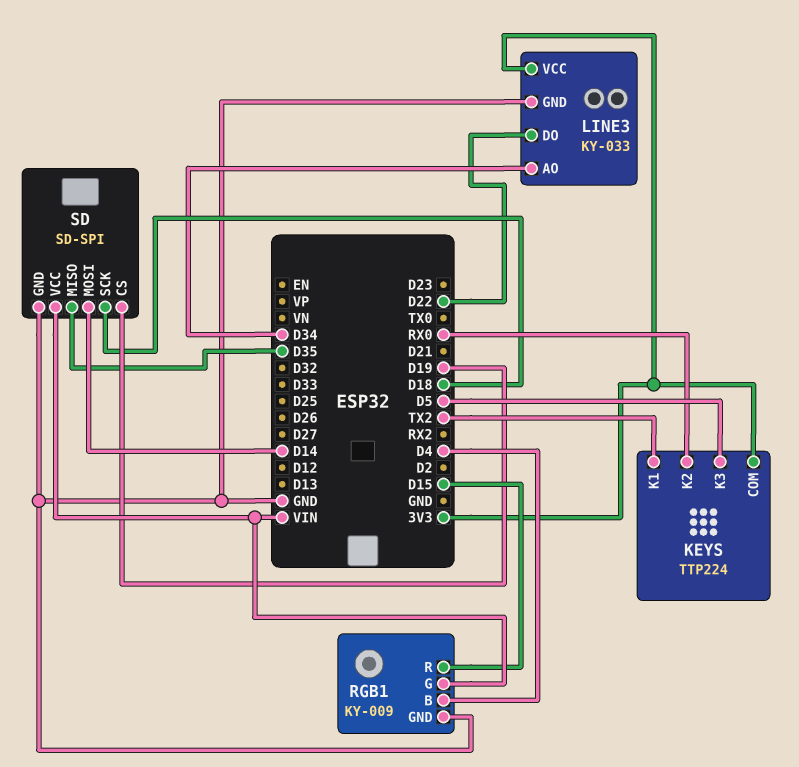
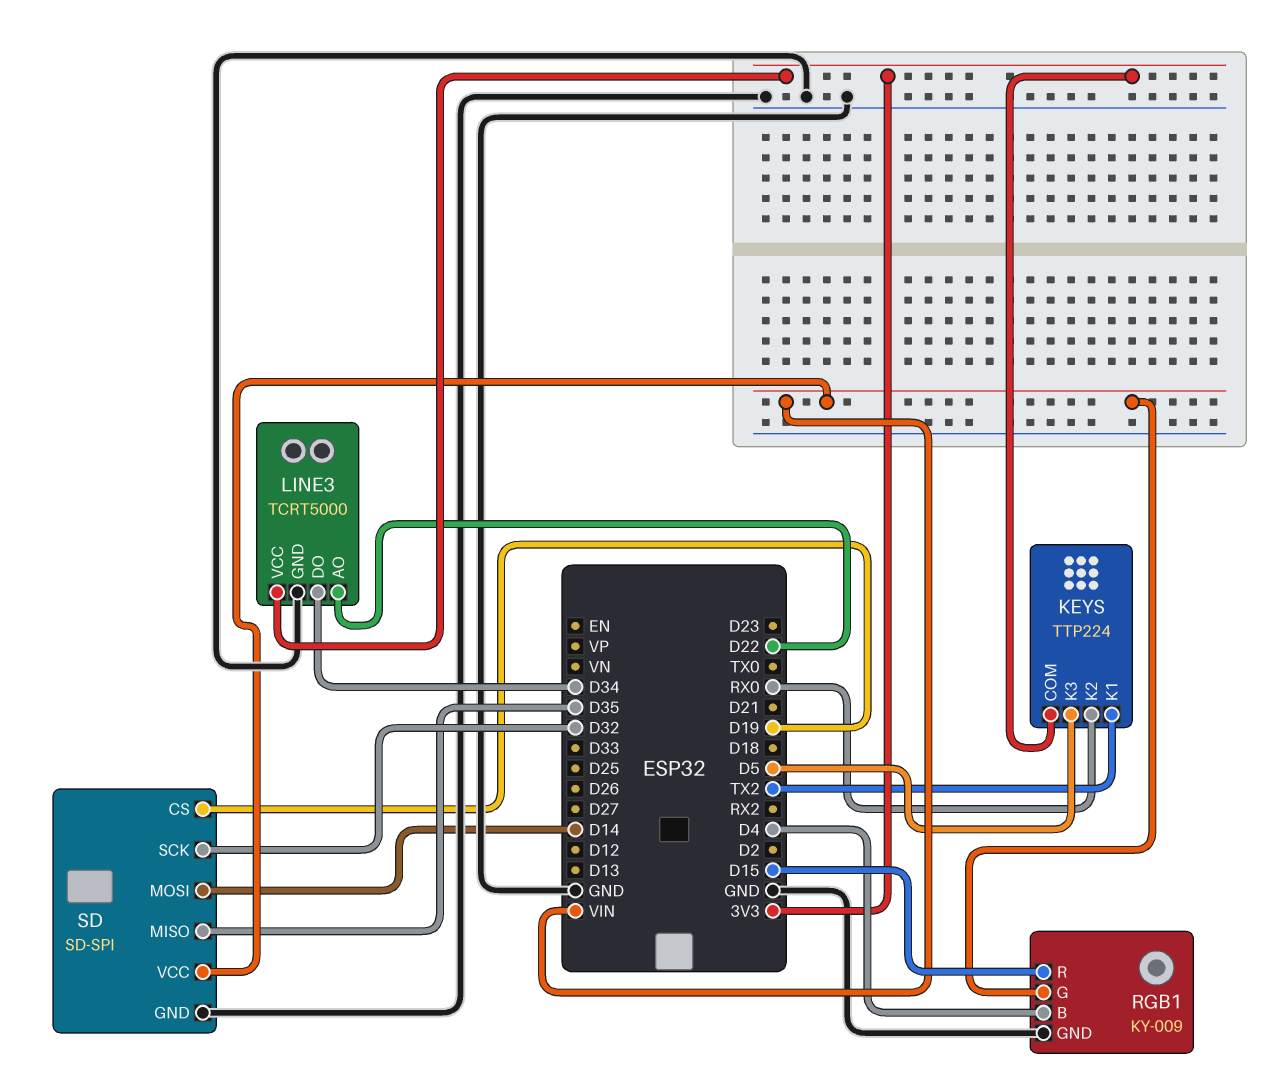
LINE3: KY-033 -> TCRT5000
LINE3 pin AO: D34 -> D22
LINE3 pin DO: D22 -> D34
SD pin SCK: D18 -> D32

